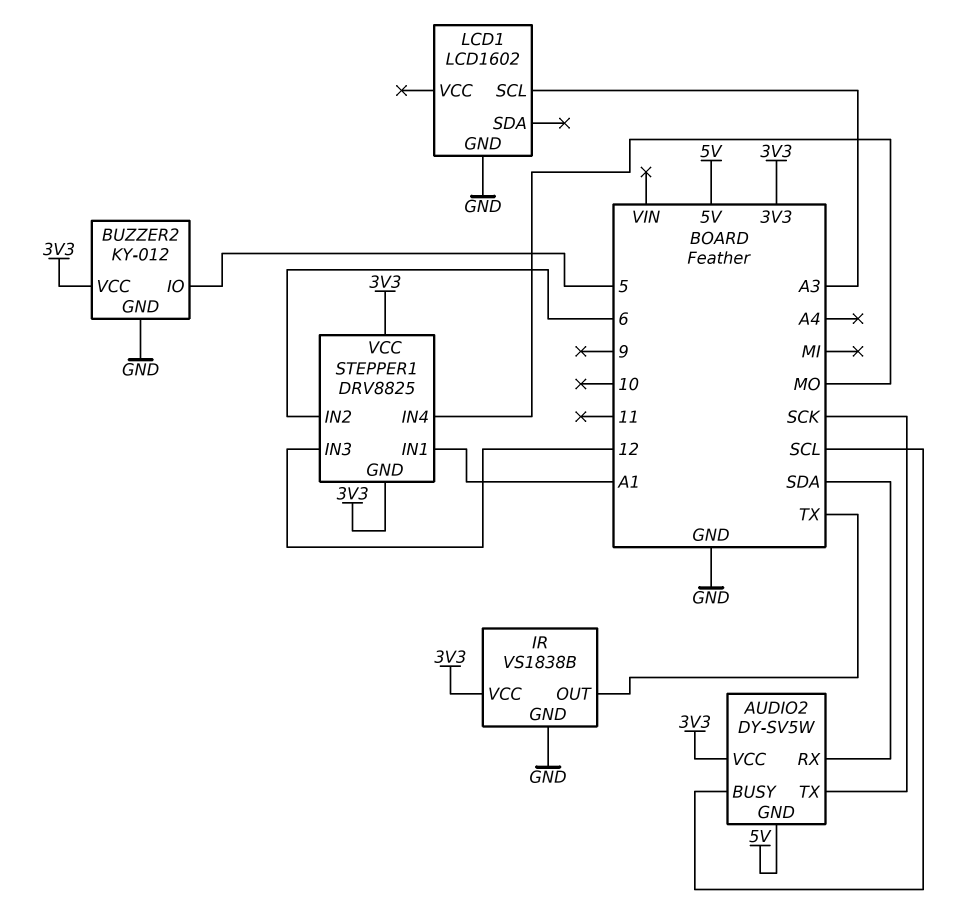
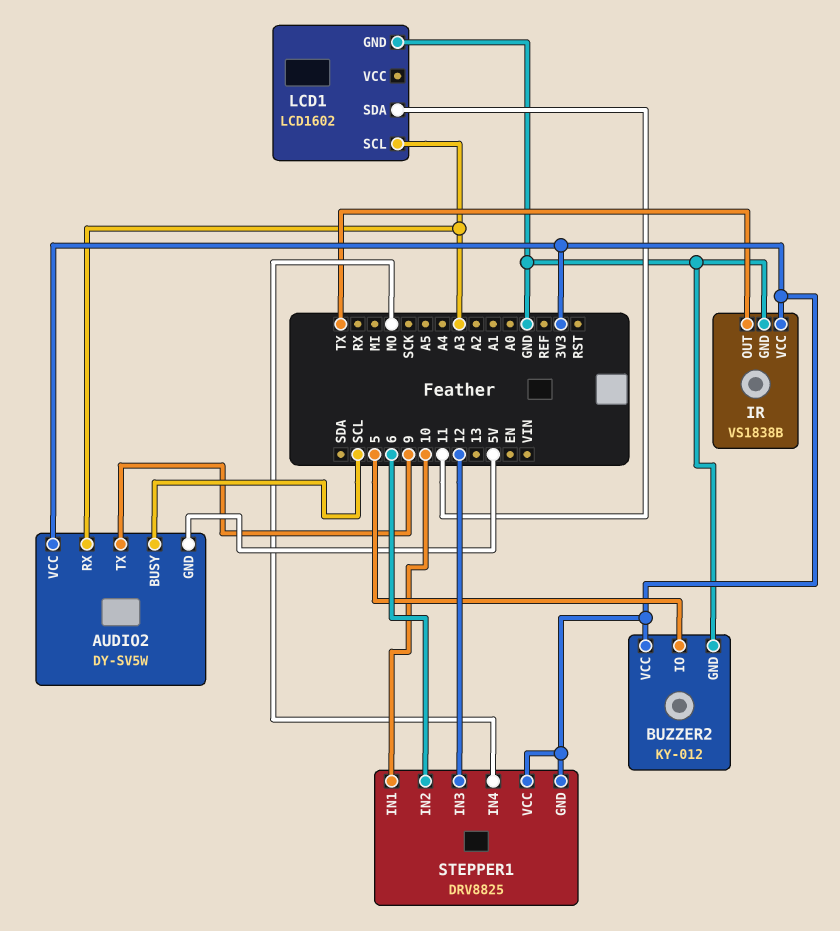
AUDIO2 pin RX: SDA -> A3
AUDIO2 pin TX: SCK -> 9
LCD1 pin SDA: none -> 11
STEPPER1 pin IN1: A1 -> 10

